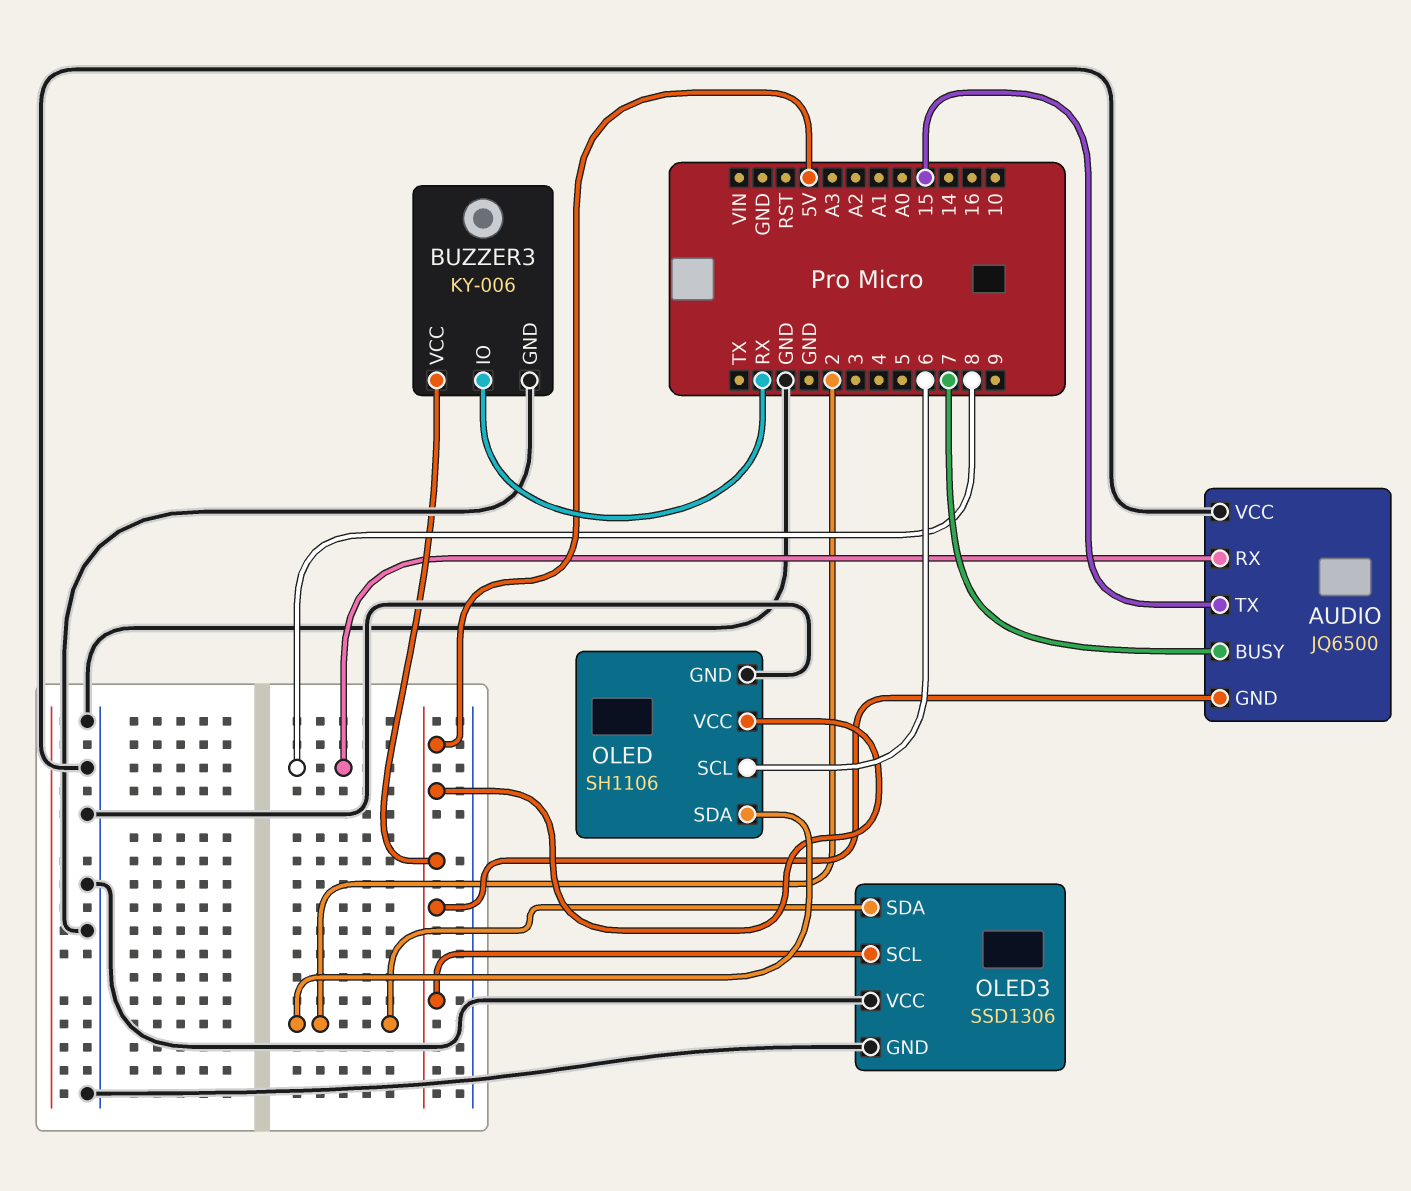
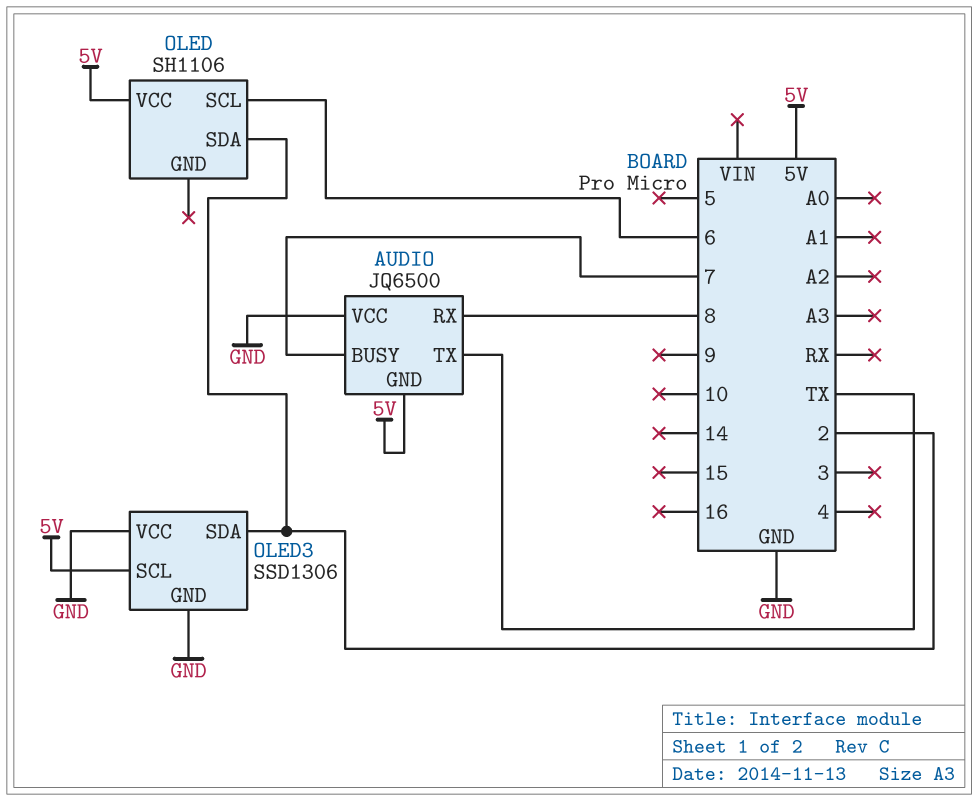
AUDIO pin TX: 15 -> TX
BUZZER3: KY-006 -> none
BUZZER3 pin GND: GND -> none
BUZZER3 pin IO: RX -> none
BUZZER3 pin VCC: 5V -> none
OLED pin GND: GND -> none

